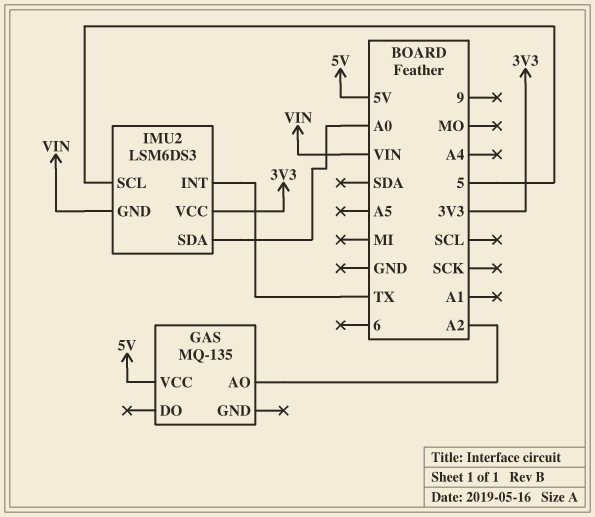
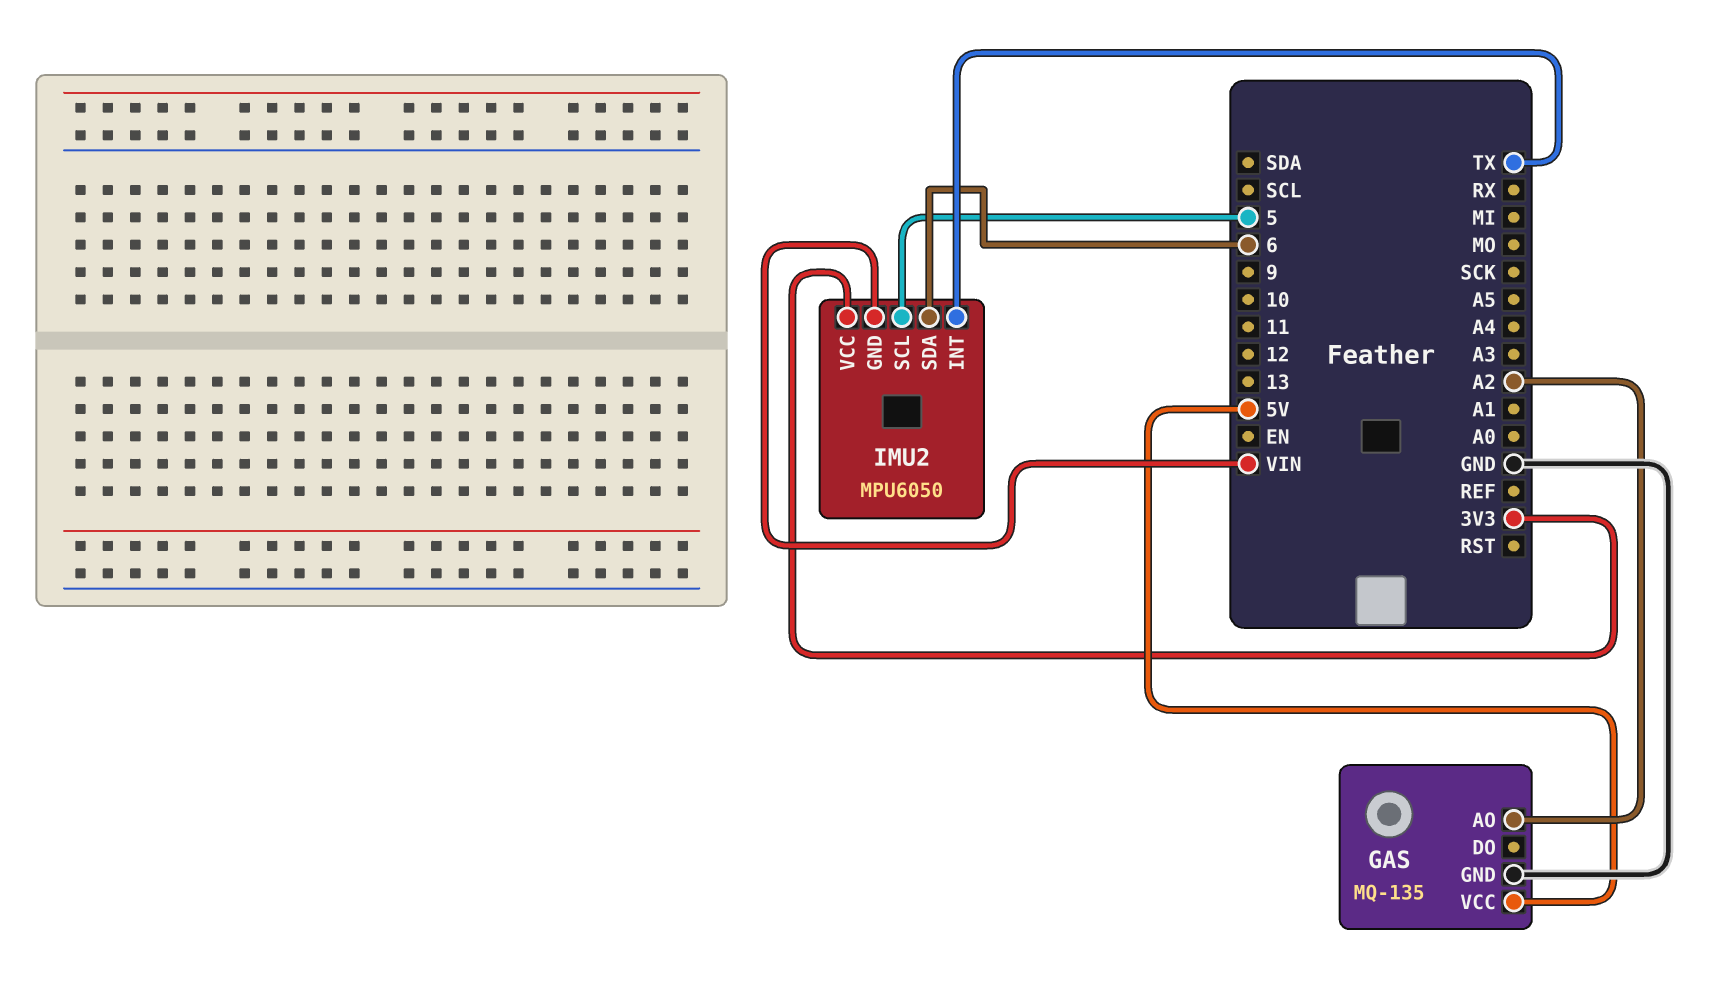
GAS pin GND: none -> GND
IMU2: LSM6DS3 -> MPU6050
IMU2 pin SDA: A0 -> 6

